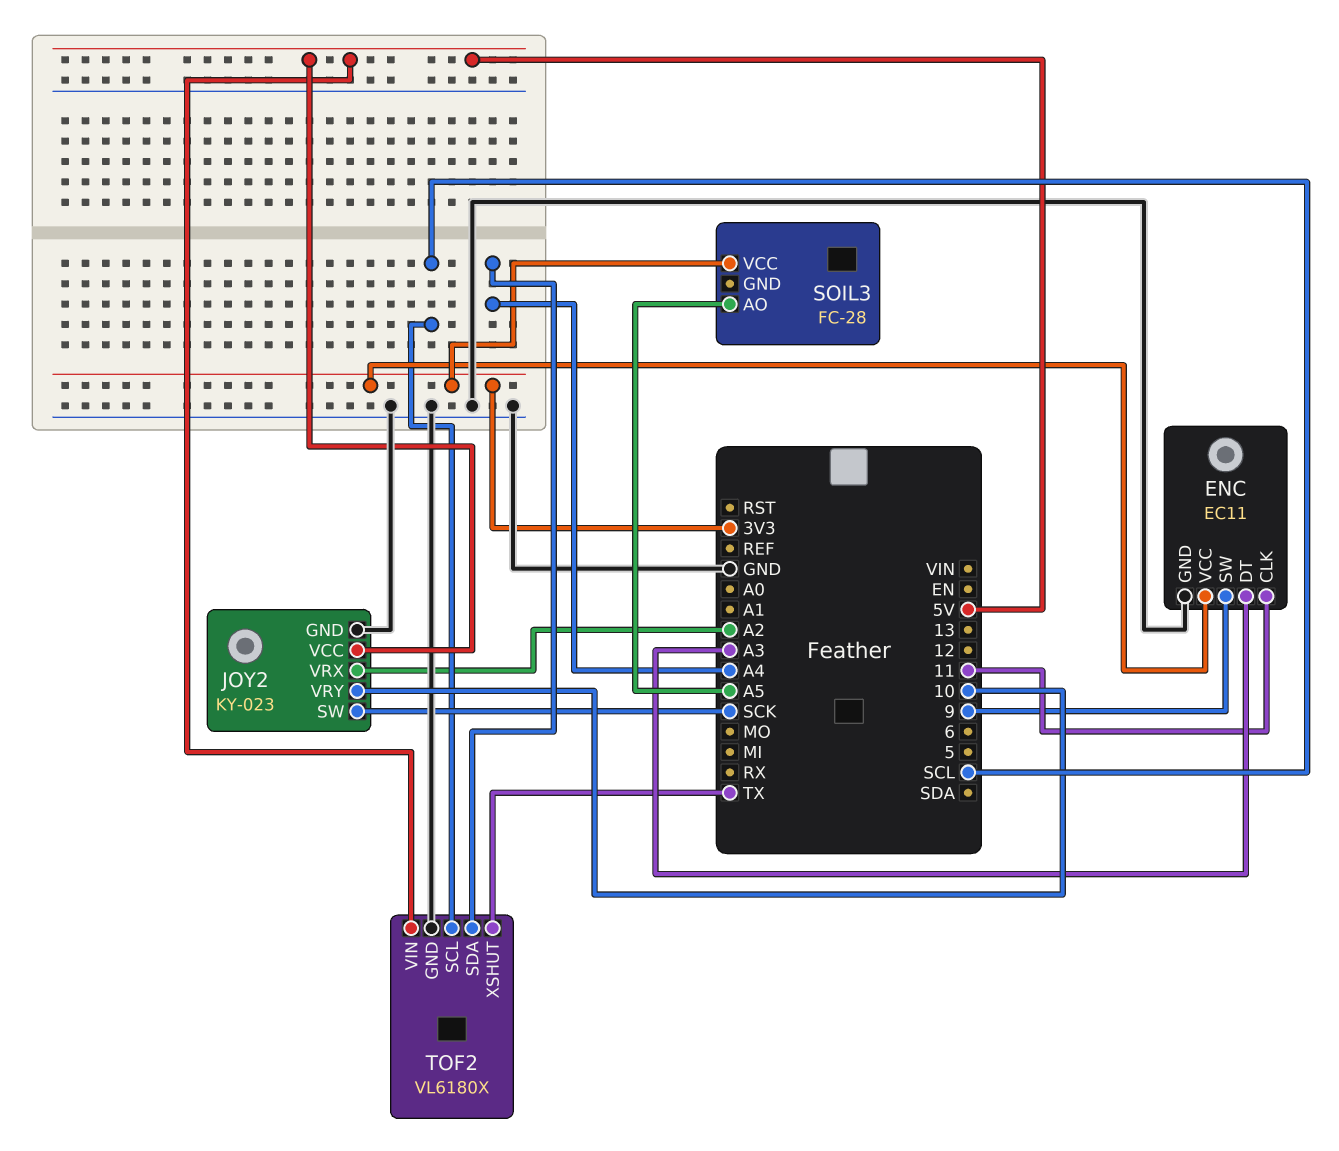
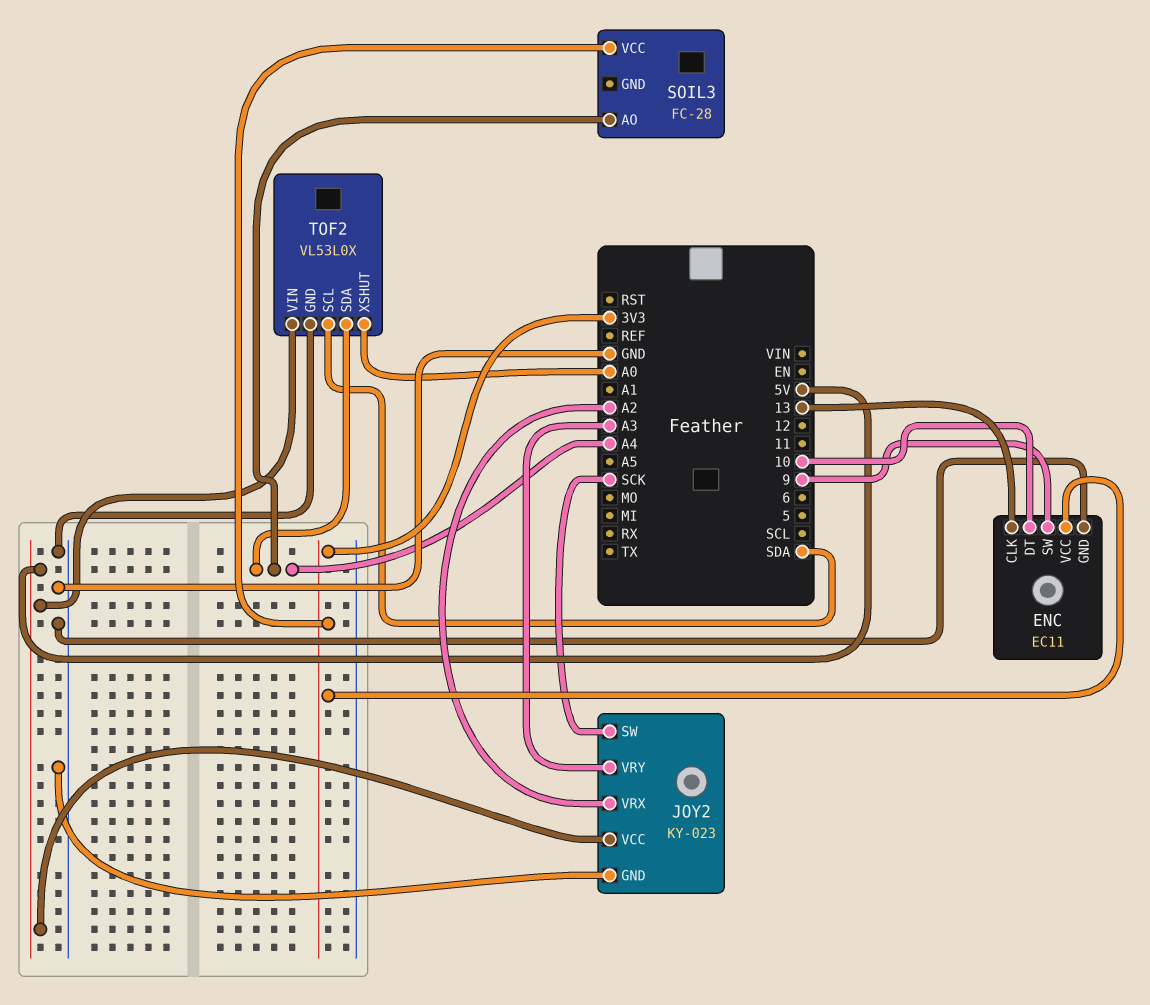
ENC pin CLK: 11 -> 13
ENC pin DT: A3 -> 10
JOY2 pin VRY: 10 -> A3
SOIL3 pin AO: A5 -> A4
TOF2: VL6180X -> VL53L0X
TOF2 pin SCL: SCL -> SDA
TOF2 pin XSHUT: TX -> A0

